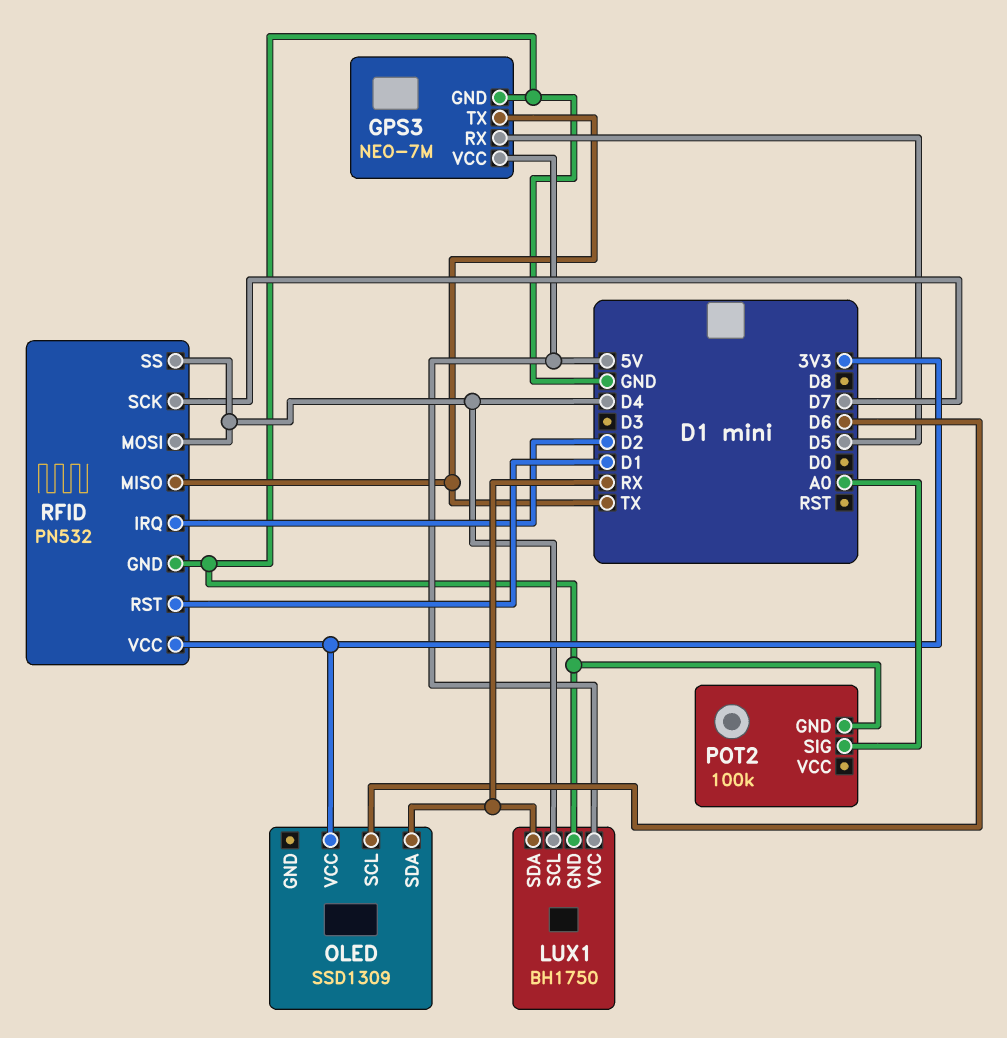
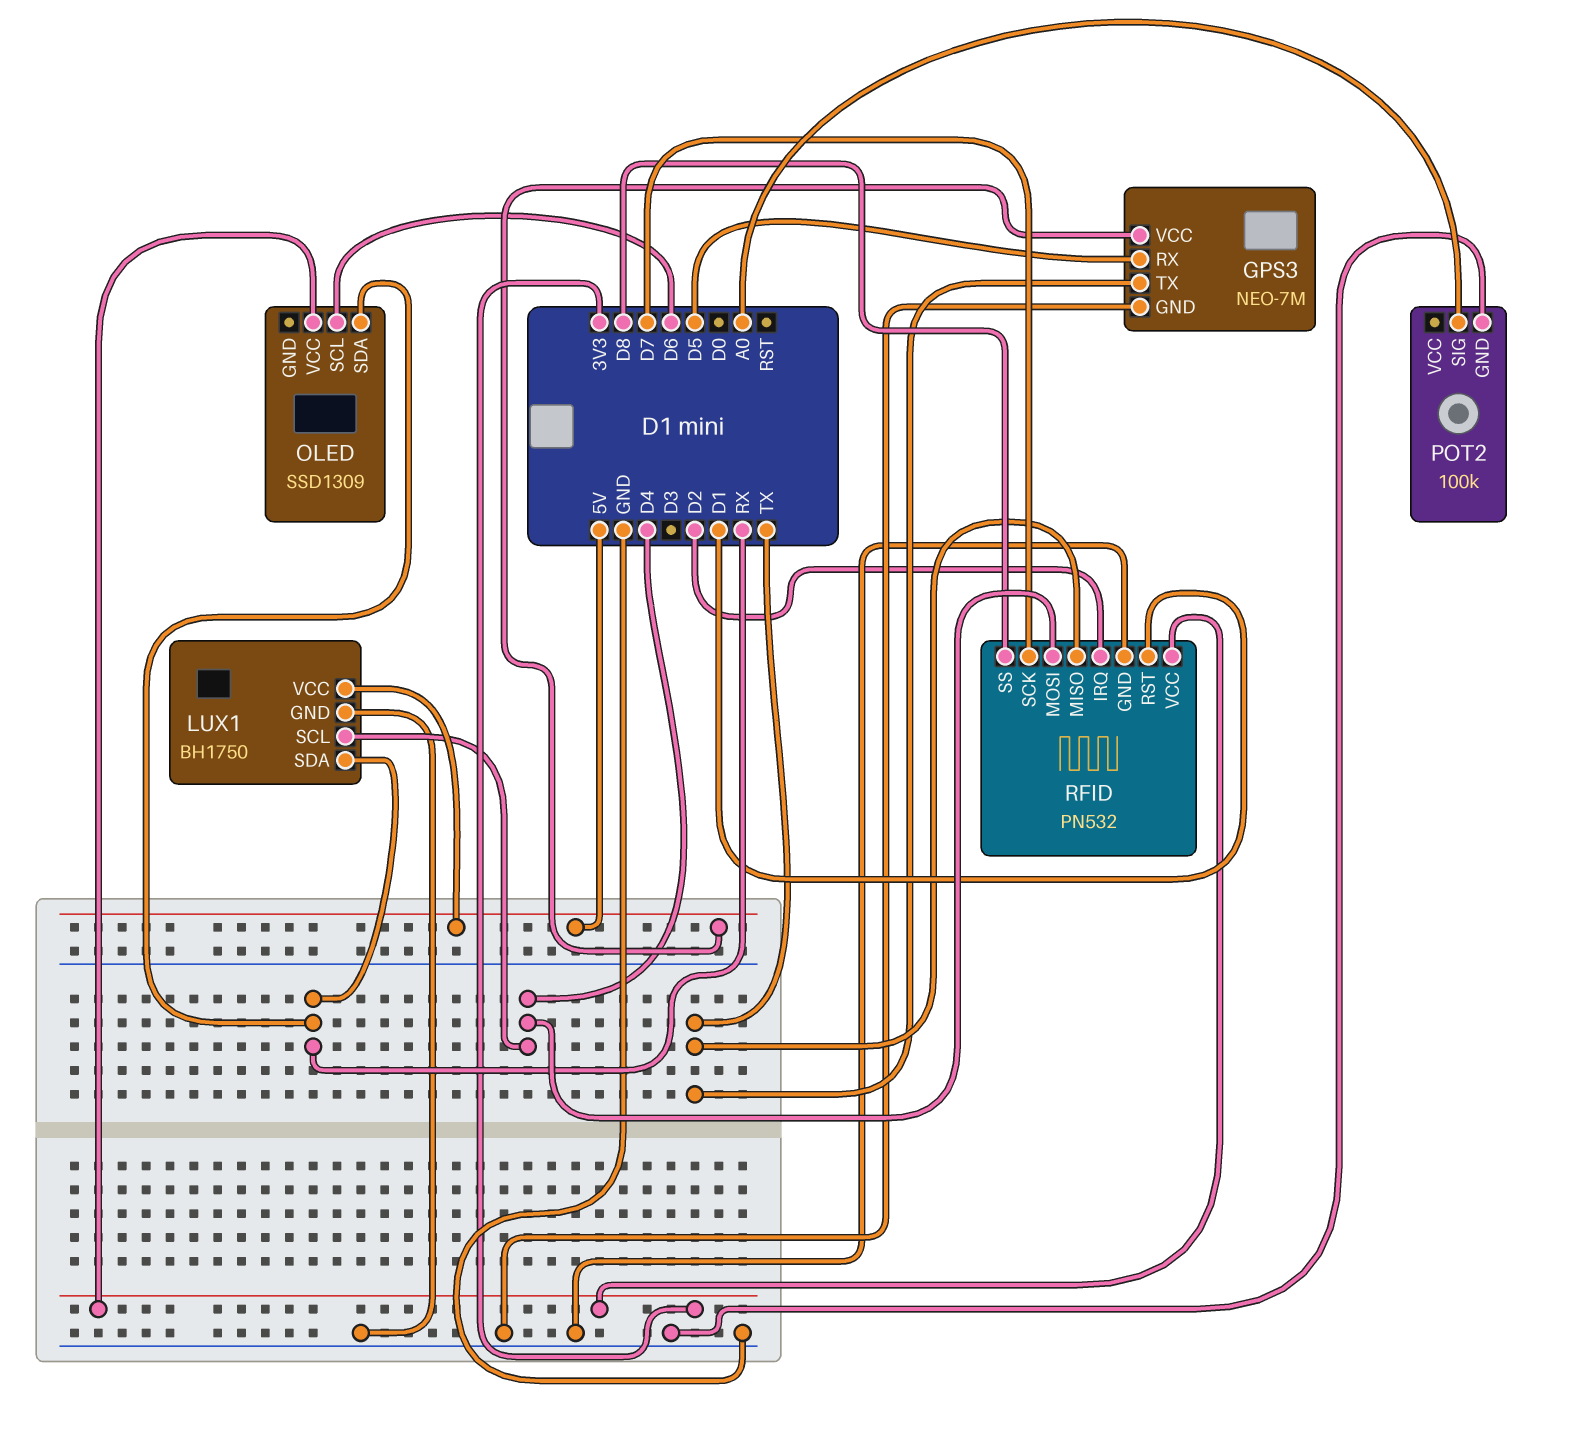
RFID pin SS: D4 -> D8

